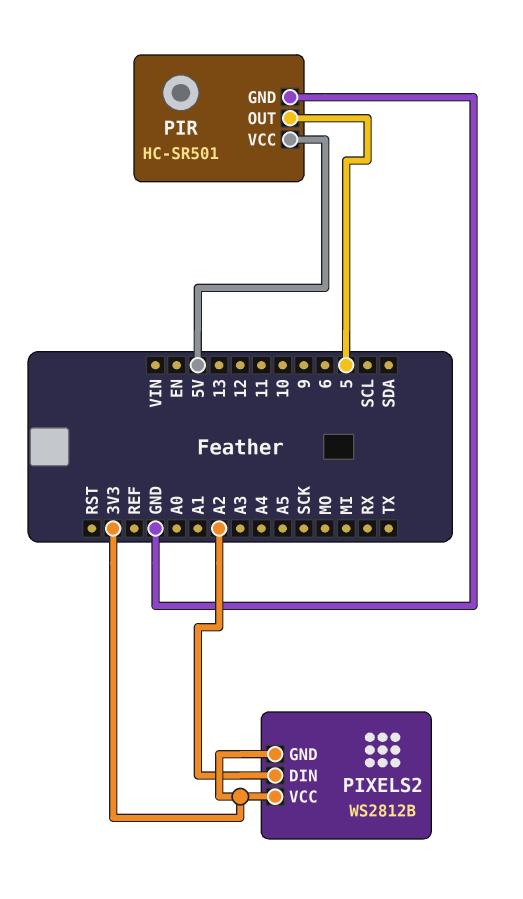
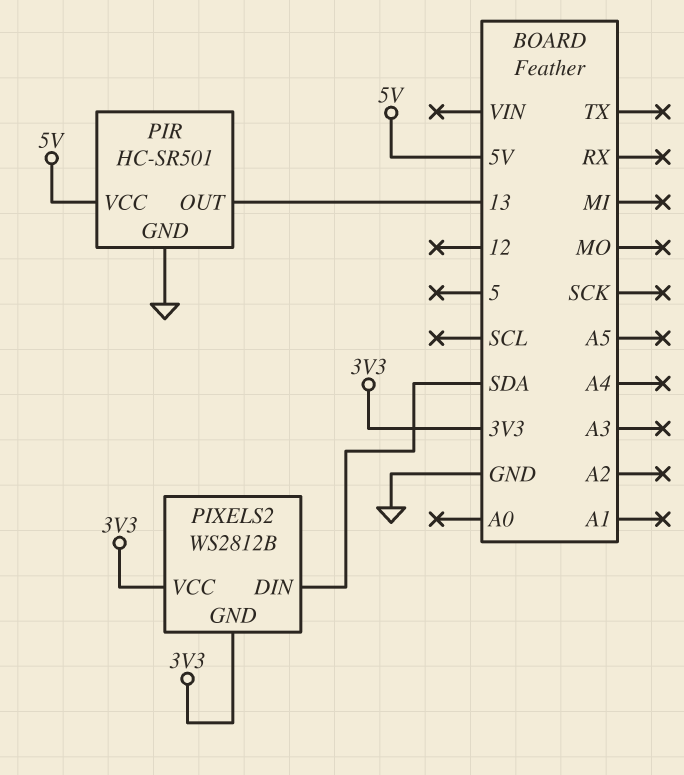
PIR pin OUT: 5 -> 13
PIXELS2 pin DIN: A2 -> SDA

